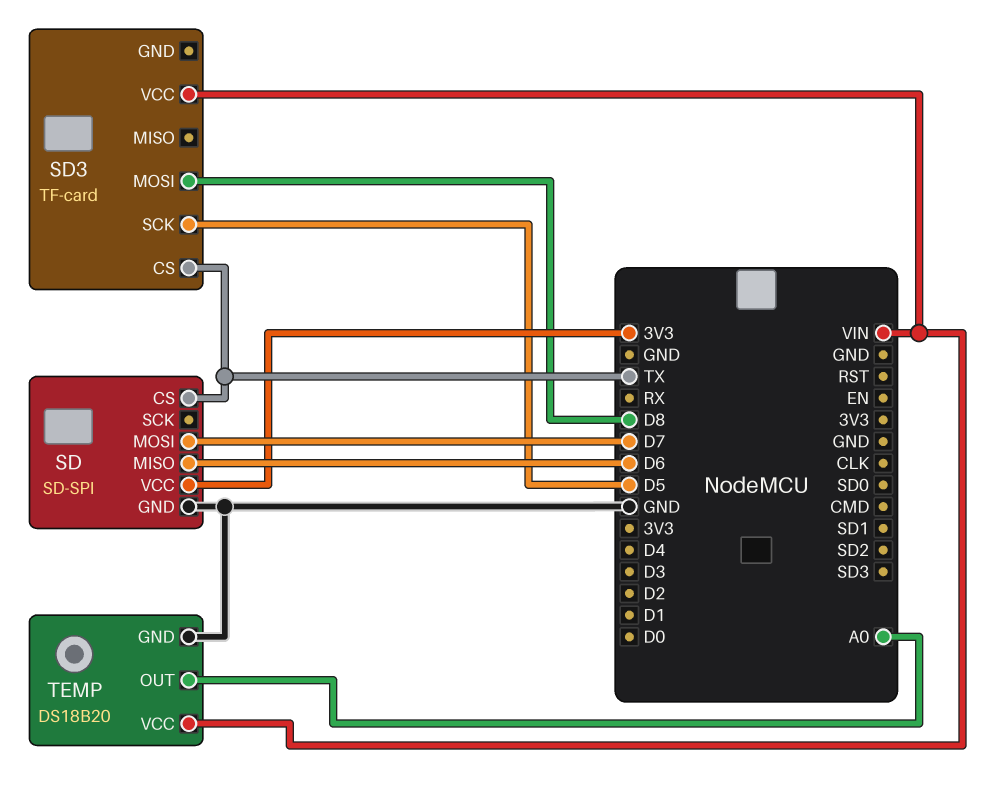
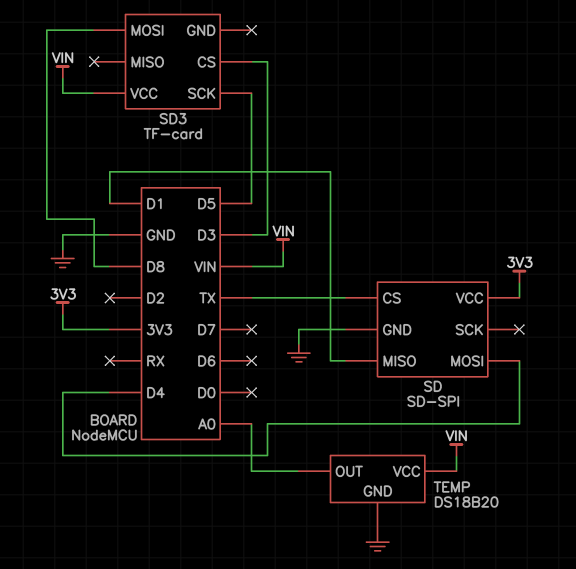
SD pin MISO: D6 -> D1
SD pin MOSI: D7 -> D4
SD3 pin CS: TX -> D3

